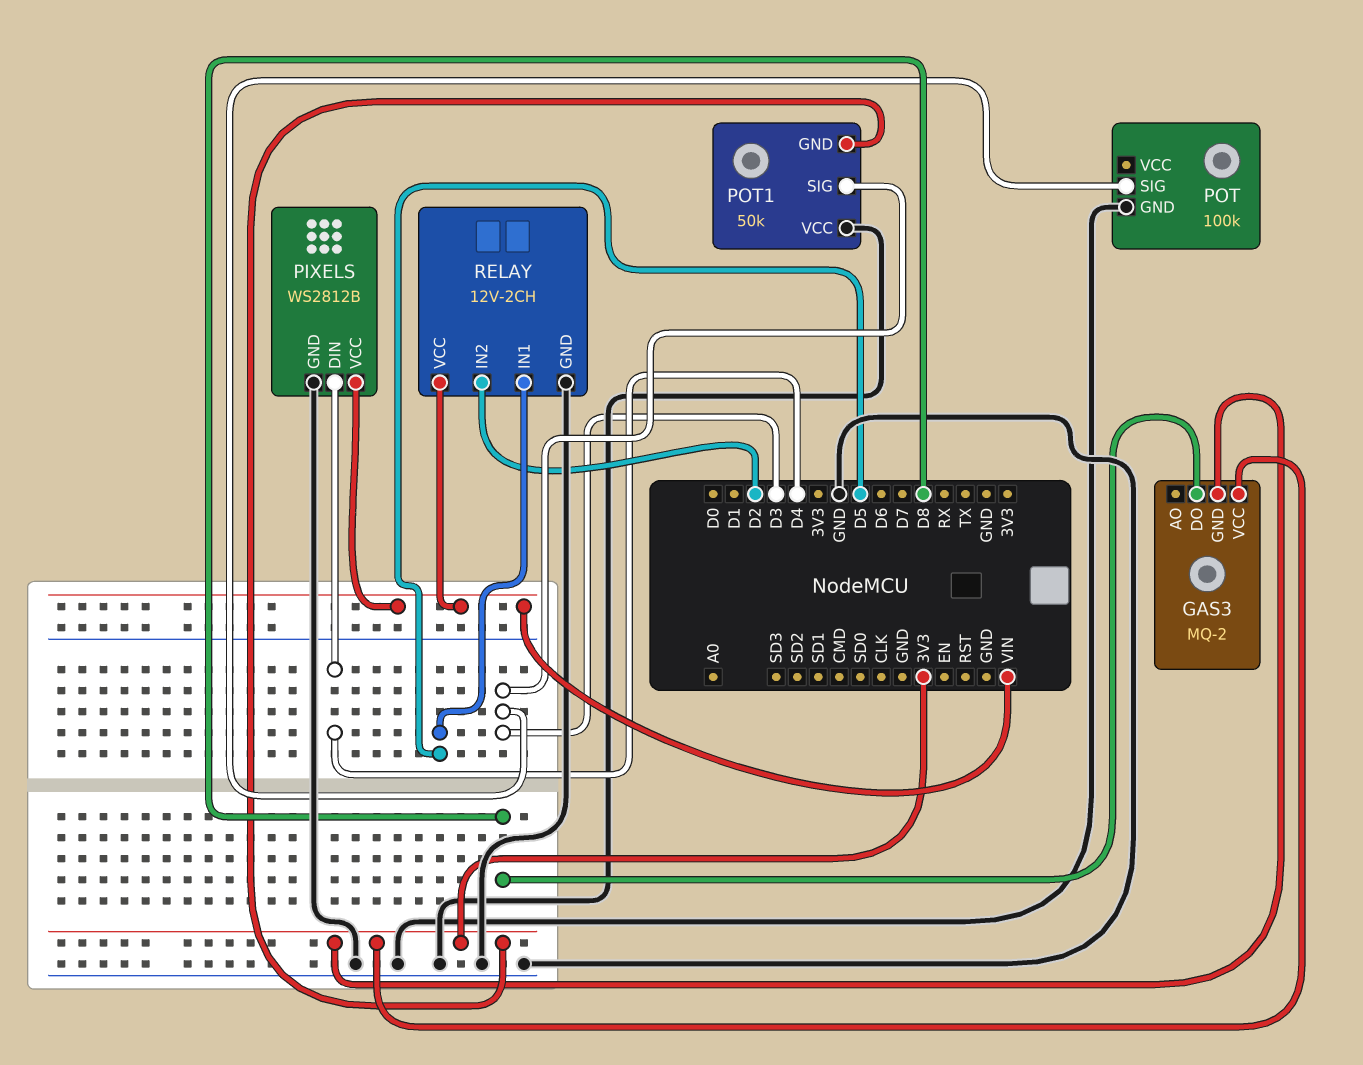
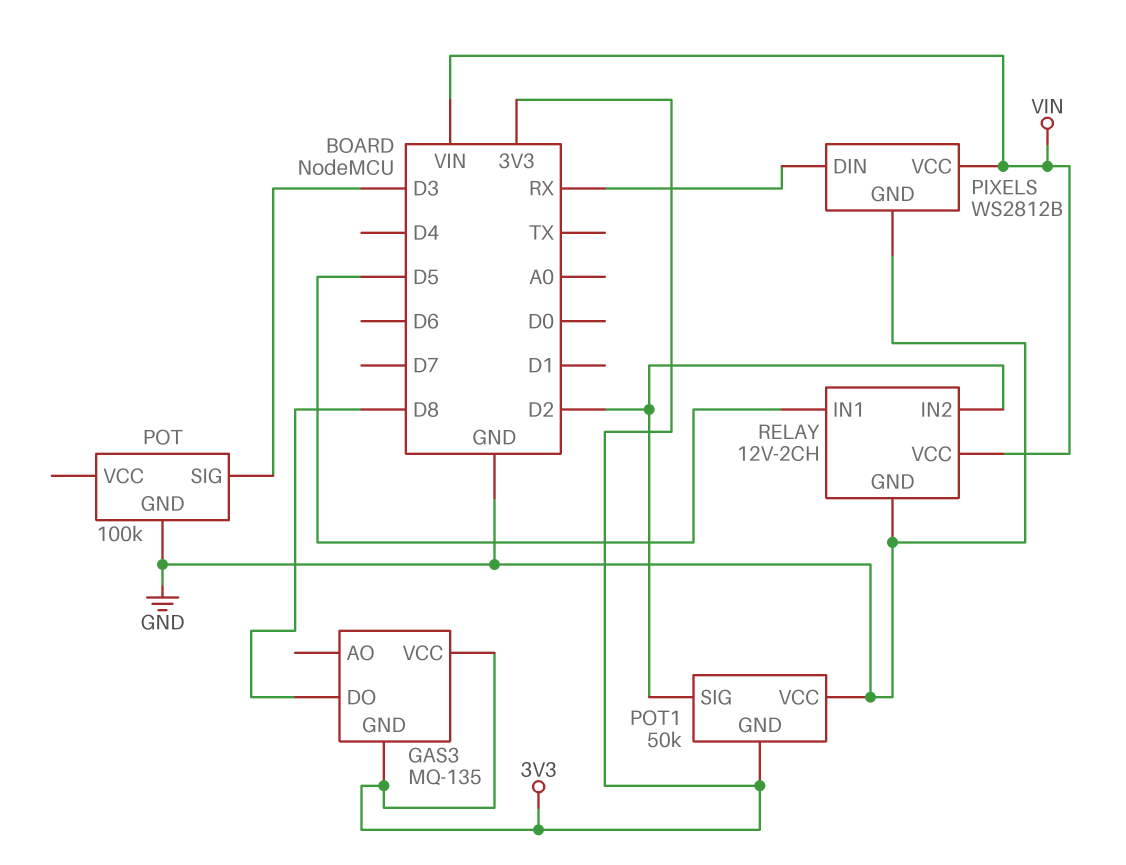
GAS3: MQ-2 -> MQ-135
PIXELS pin DIN: D4 -> RX
POT1 pin SIG: D3 -> D2

